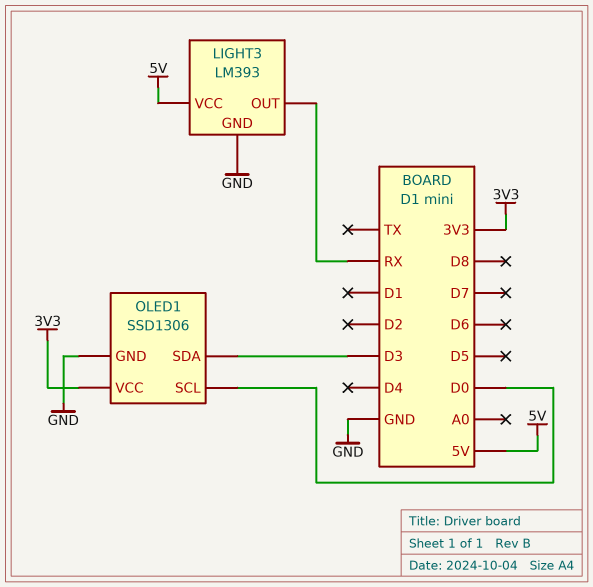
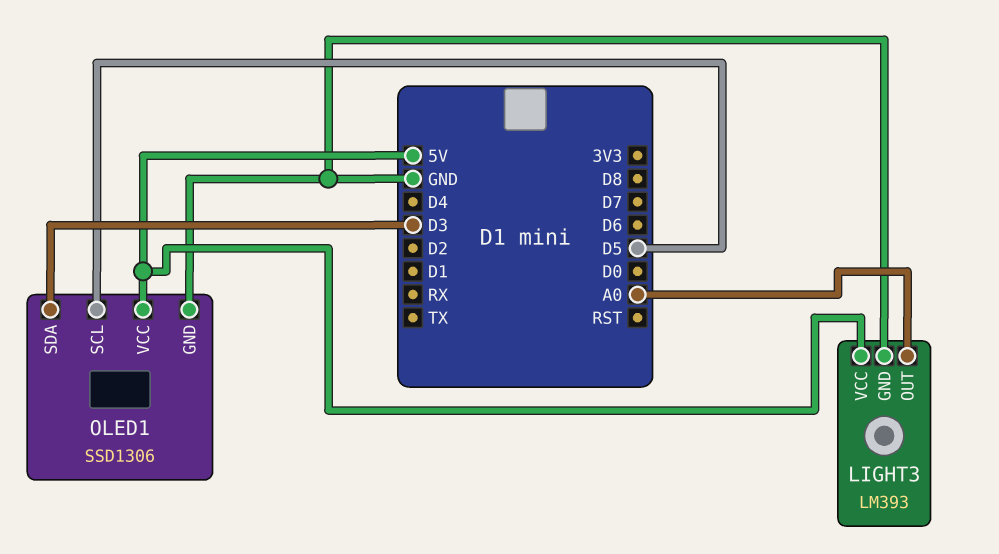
LIGHT3 pin OUT: RX -> A0
OLED1 pin SCL: D0 -> D5
OLED1 pin VCC: 3V3 -> 5V

